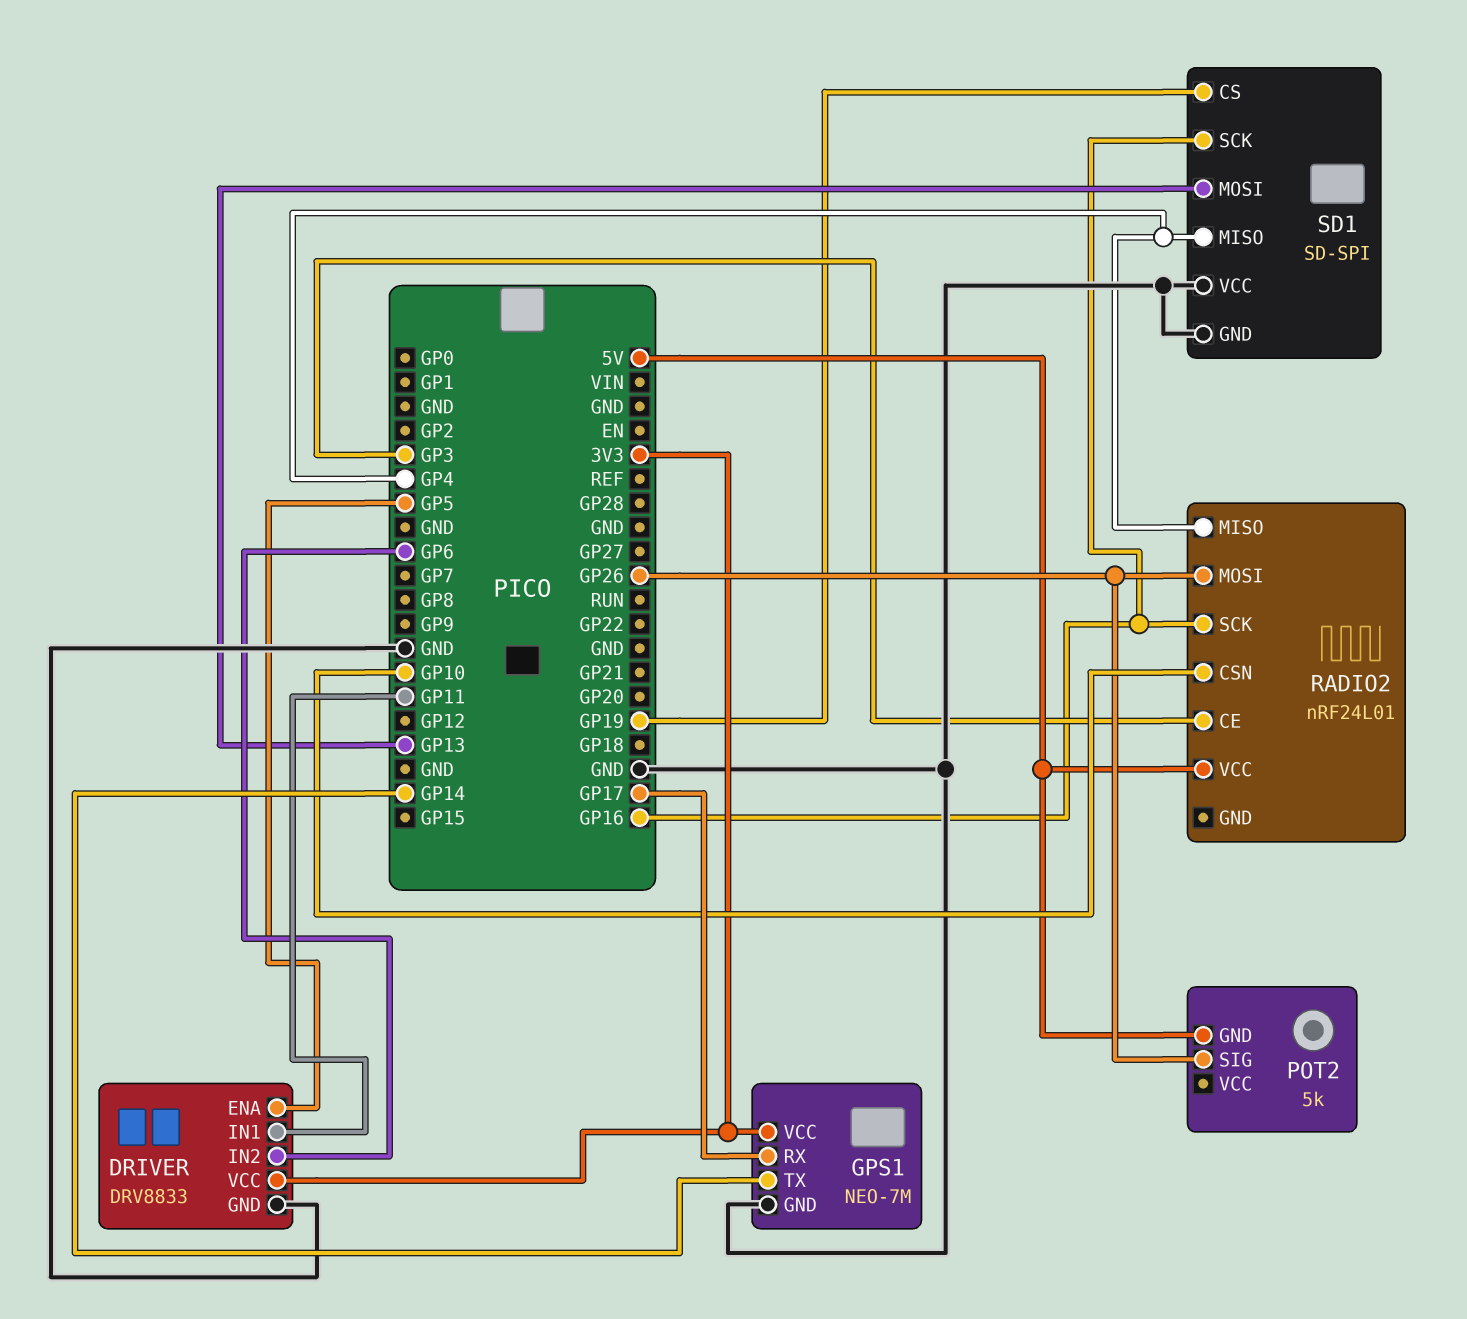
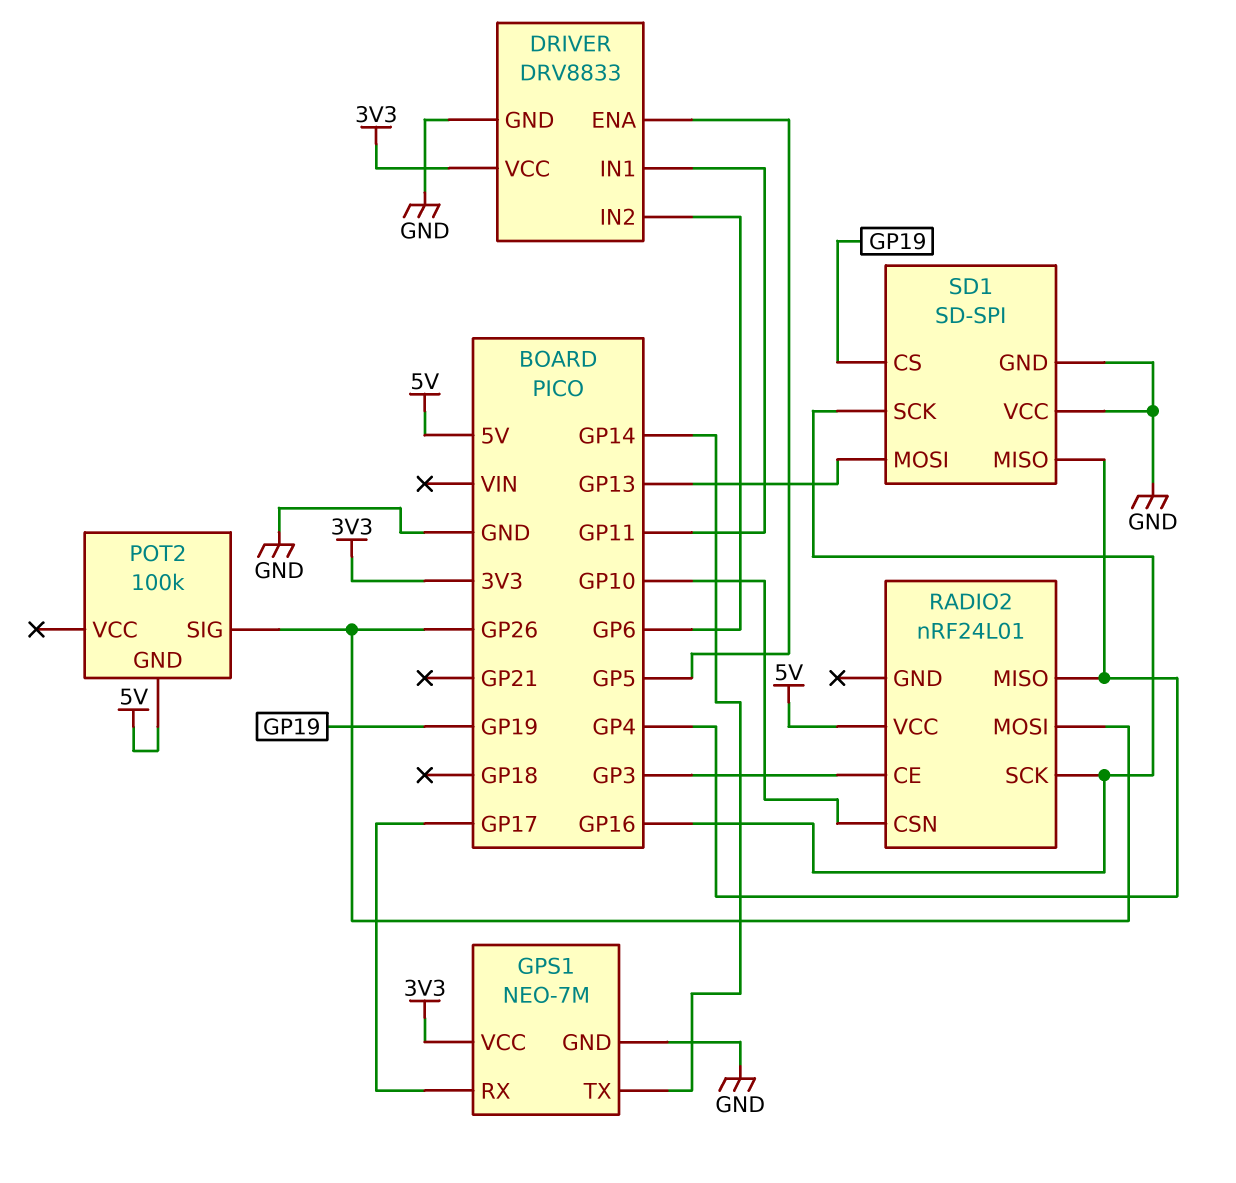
POT2: 5k -> 100k

